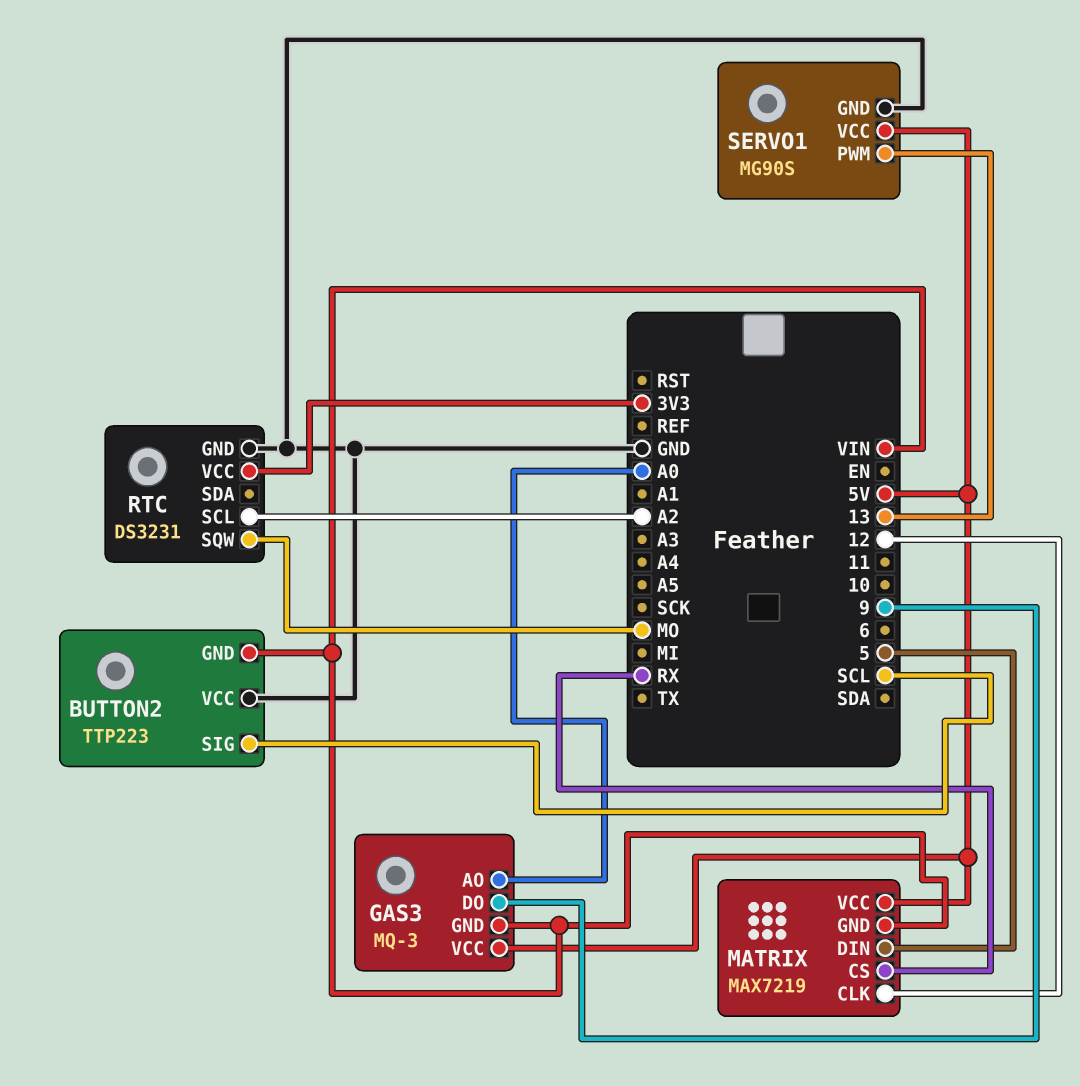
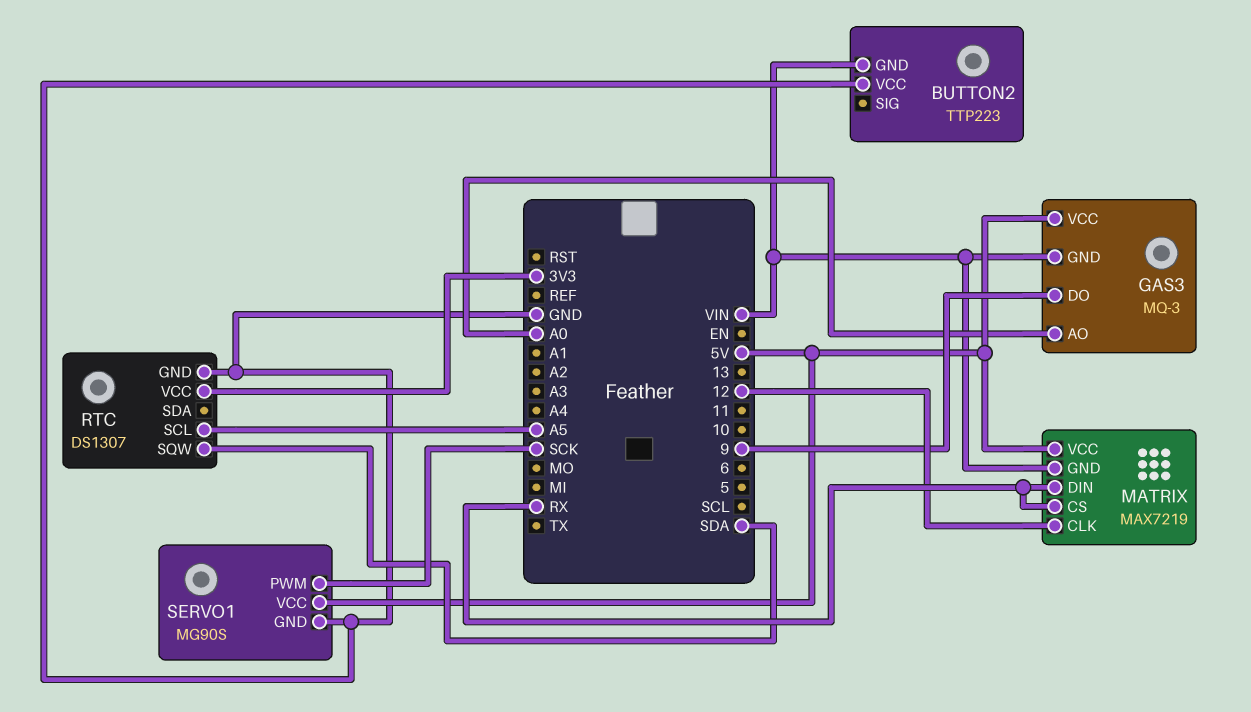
BUTTON2 pin SIG: SCL -> none
MATRIX pin DIN: 5 -> RX
RTC: DS3231 -> DS1307
RTC pin SCL: A2 -> A5
RTC pin SQW: MO -> SDA
SERVO1 pin PWM: 13 -> SCK

